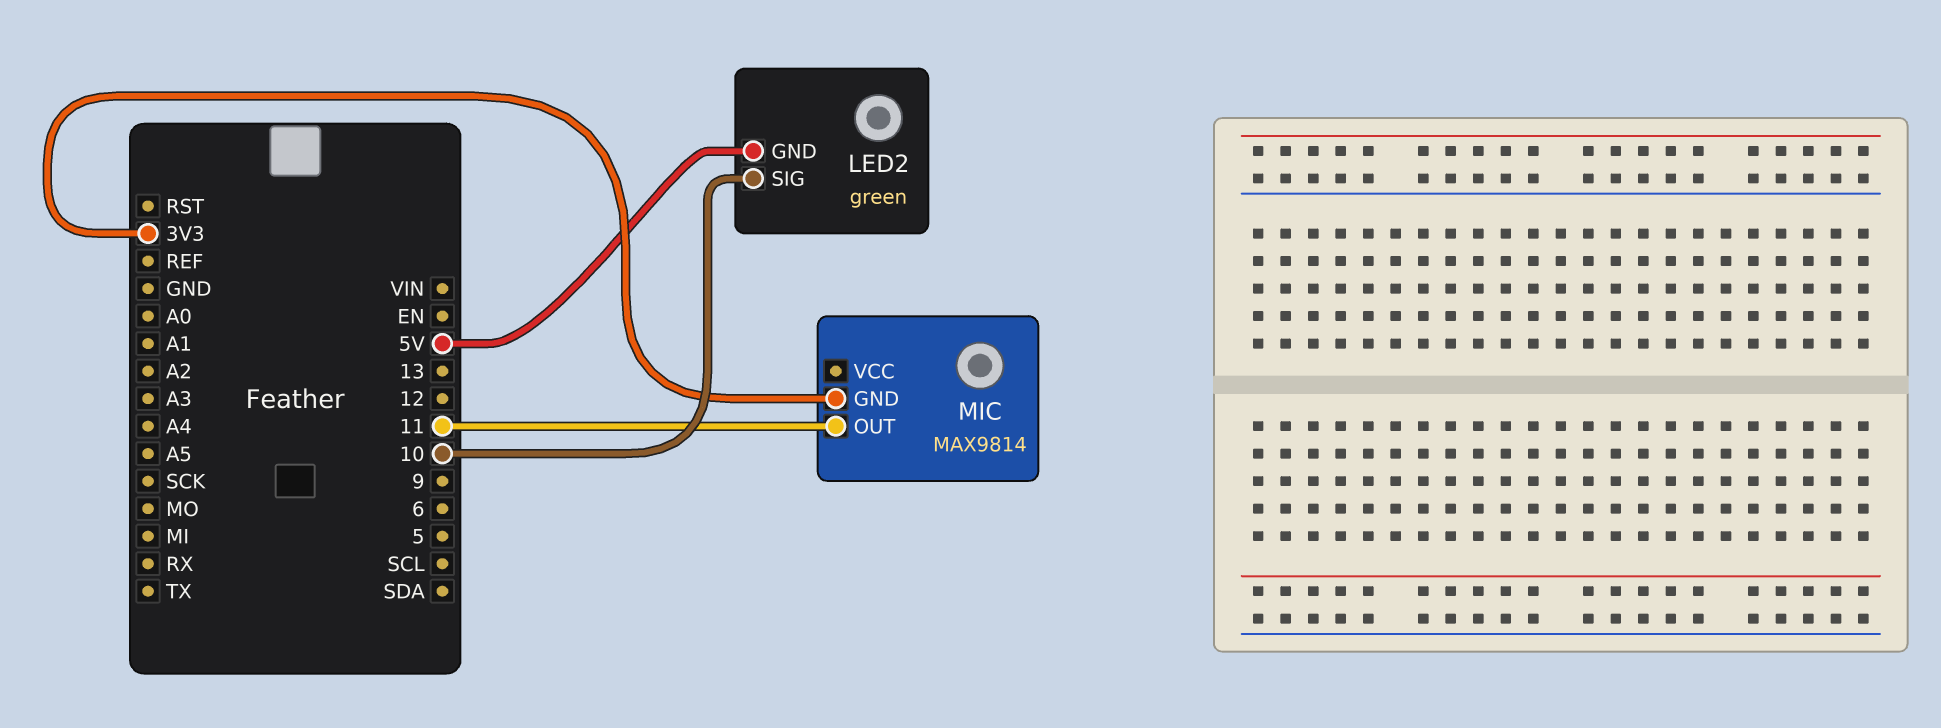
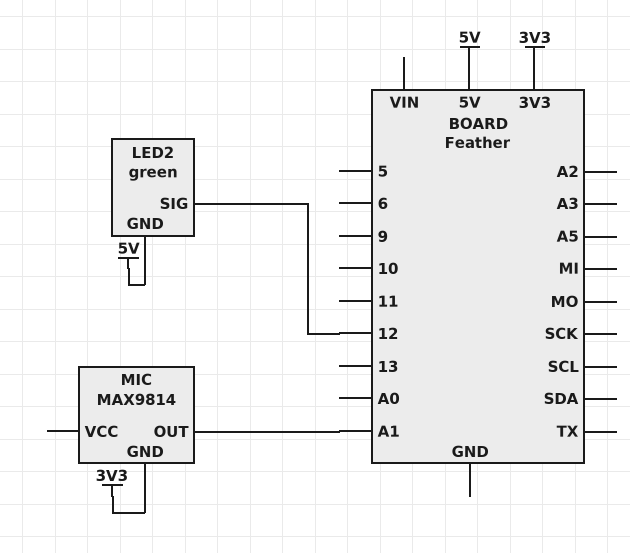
LED2 pin SIG: 10 -> 12
MIC pin OUT: 11 -> A1

